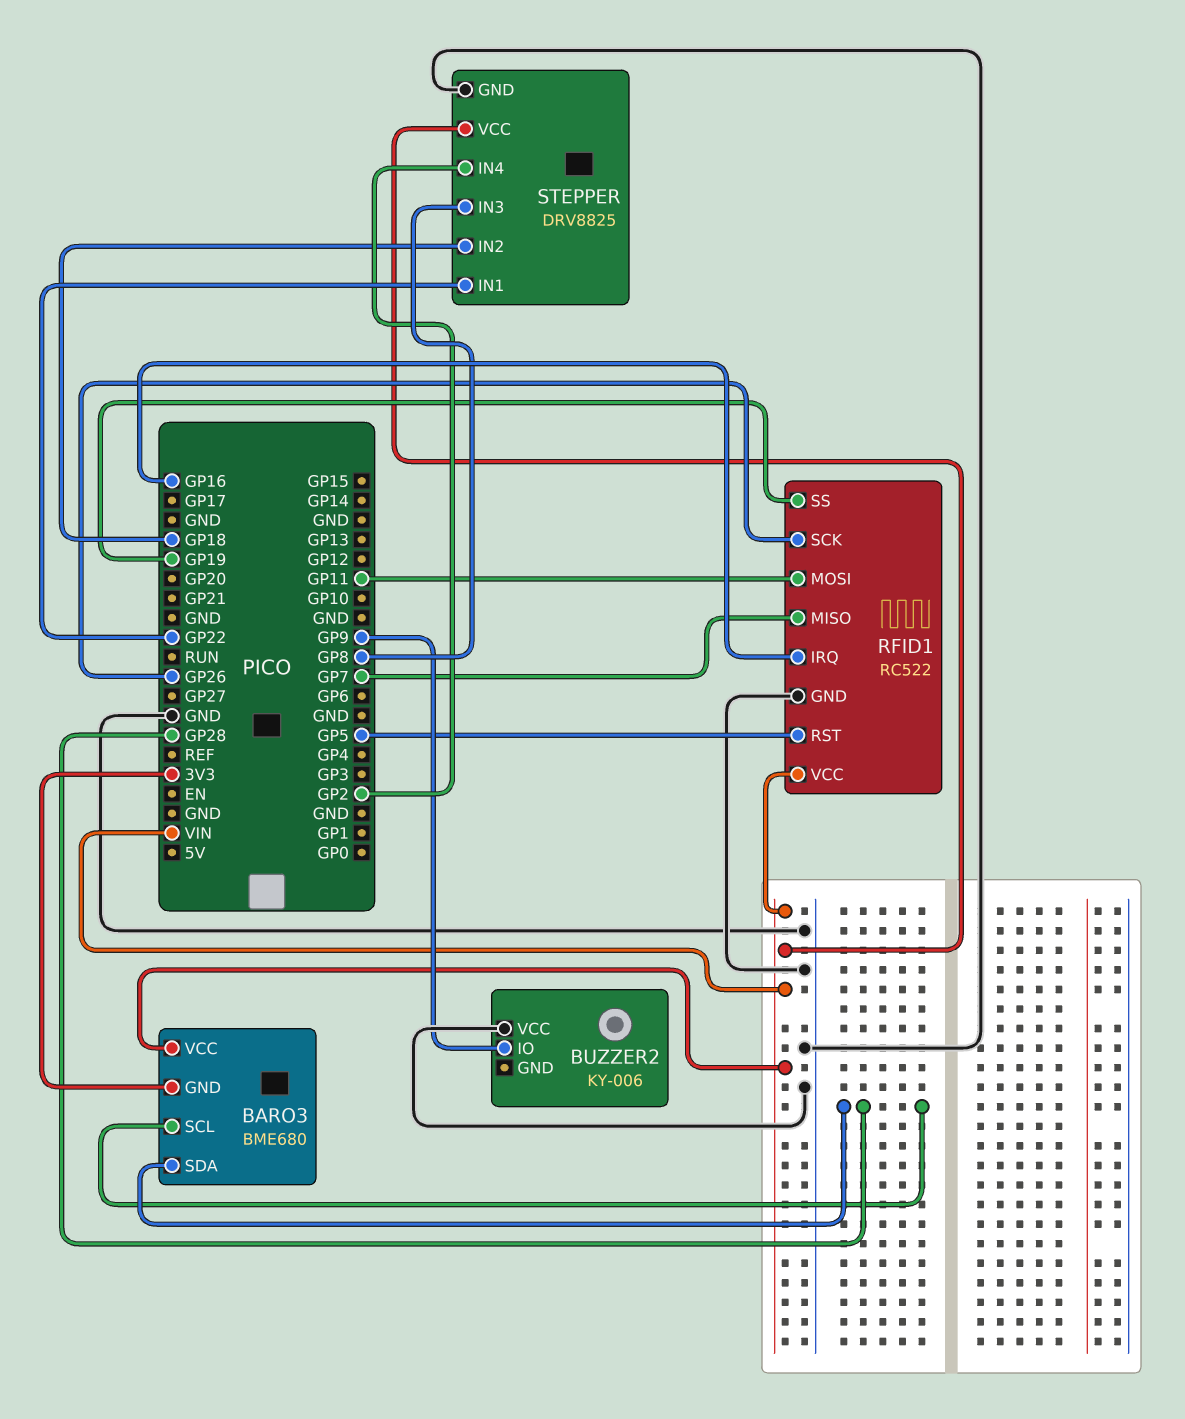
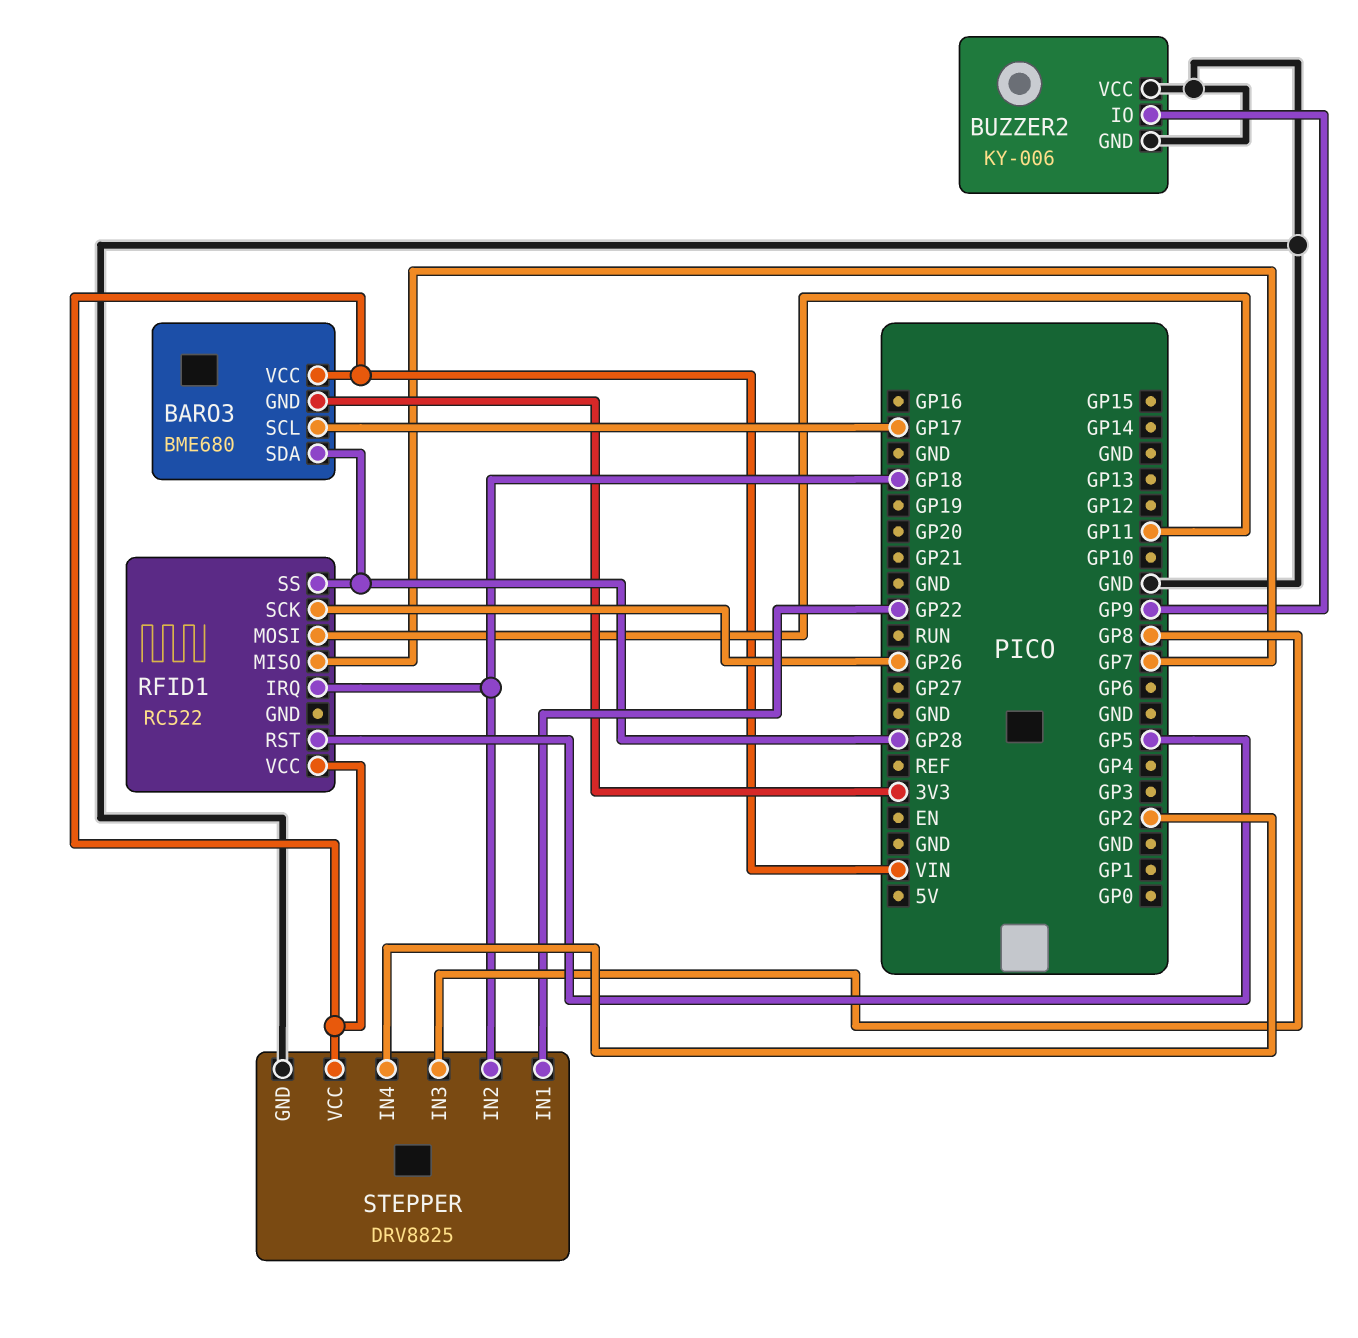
BARO3 pin SCL: GP28 -> GP17
BUZZER2 pin GND: none -> GND
RFID1 pin GND: GND -> none
RFID1 pin IRQ: GP16 -> GP18
RFID1 pin SS: GP19 -> GP28

